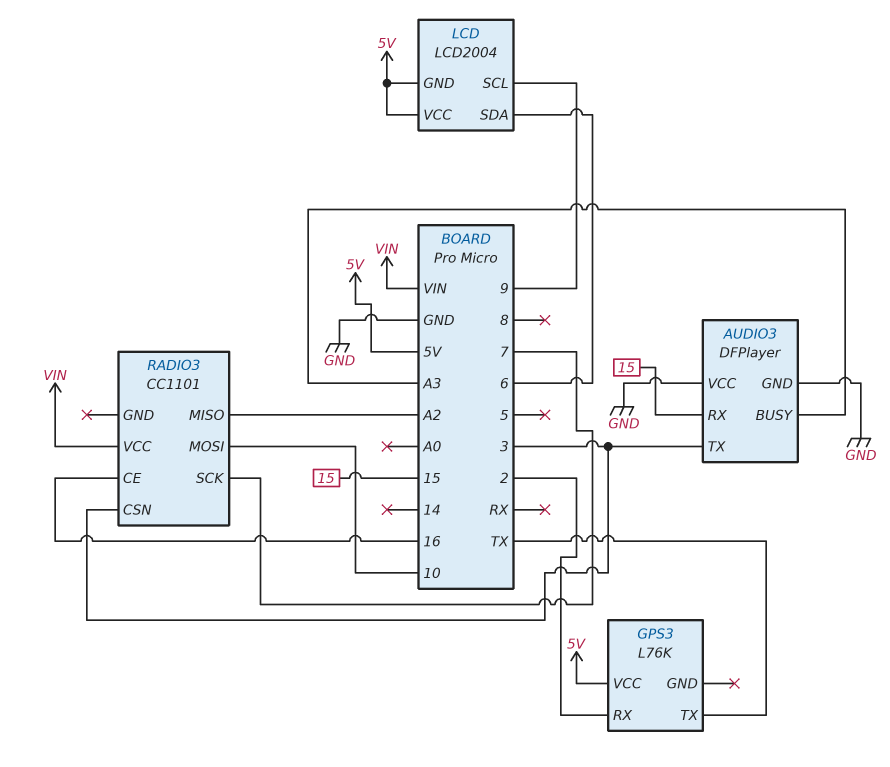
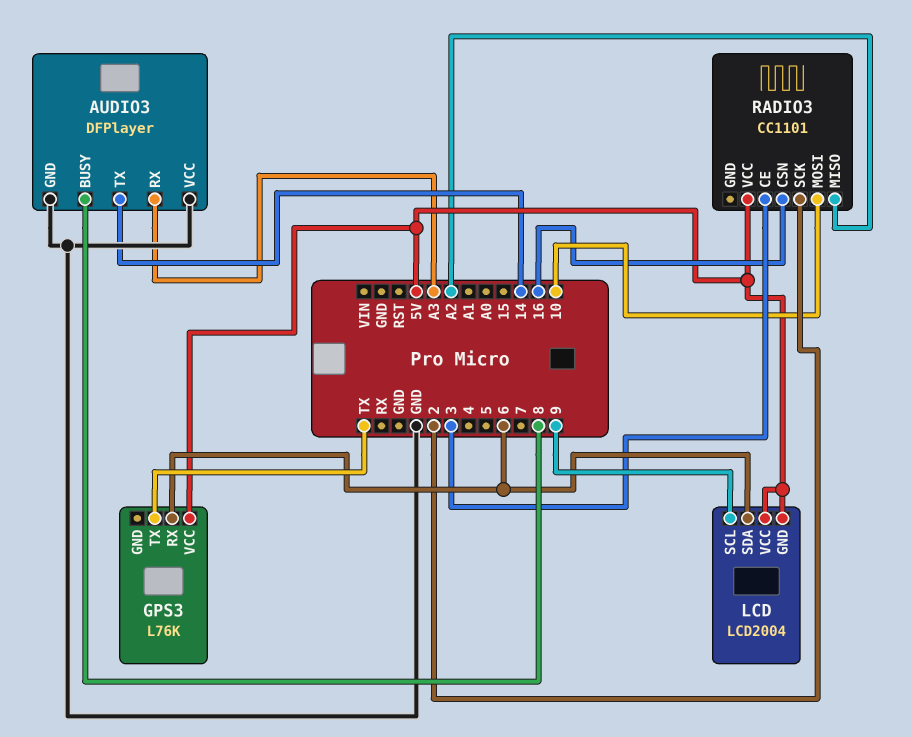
AUDIO3 pin BUSY: A3 -> 8
AUDIO3 pin RX: 15 -> A3
AUDIO3 pin TX: 3 -> 14
GPS3 pin RX: 2 -> 6
RADIO3 pin CE: 16 -> 3
RADIO3 pin CSN: 3 -> 16
RADIO3 pin SCK: 7 -> 2
RADIO3 pin VCC: VIN -> 5V

